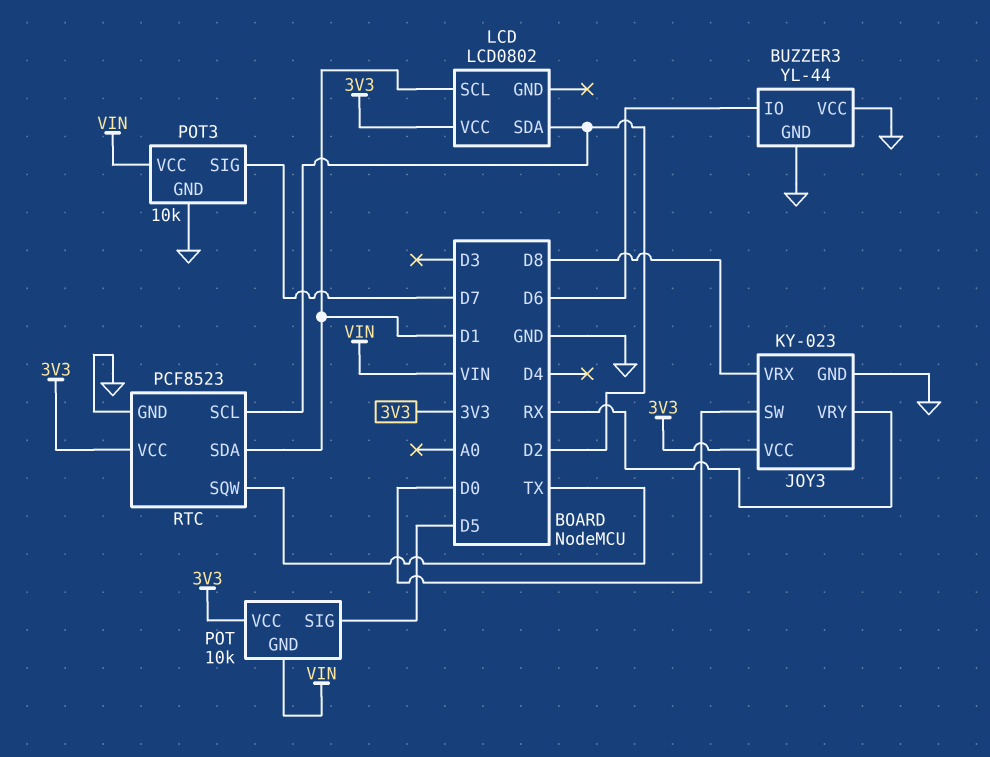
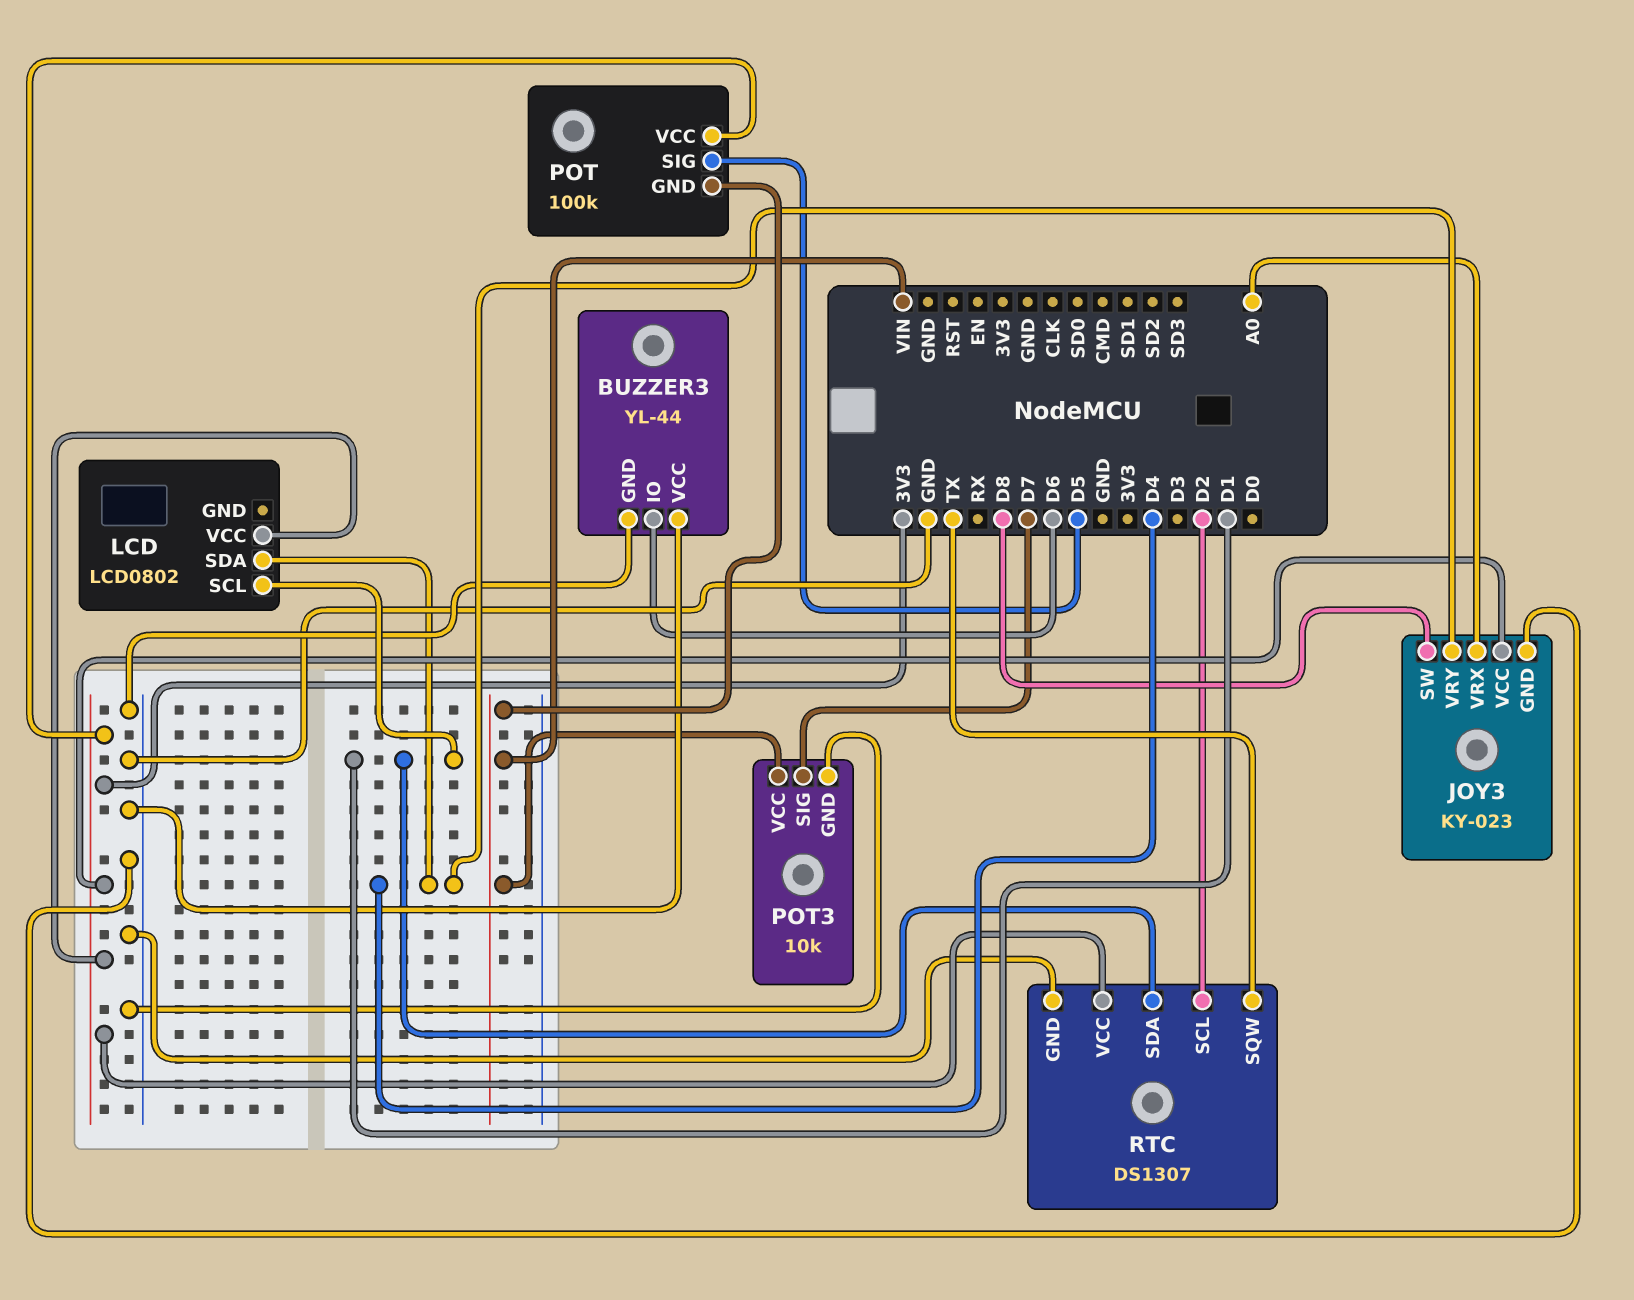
JOY3 pin SW: D0 -> D8
JOY3 pin VRX: D8 -> A0
JOY3 pin VRY: RX -> D4
LCD pin SDA: D2 -> D4
POT: 10k -> 100k
RTC: PCF8523 -> DS1307

